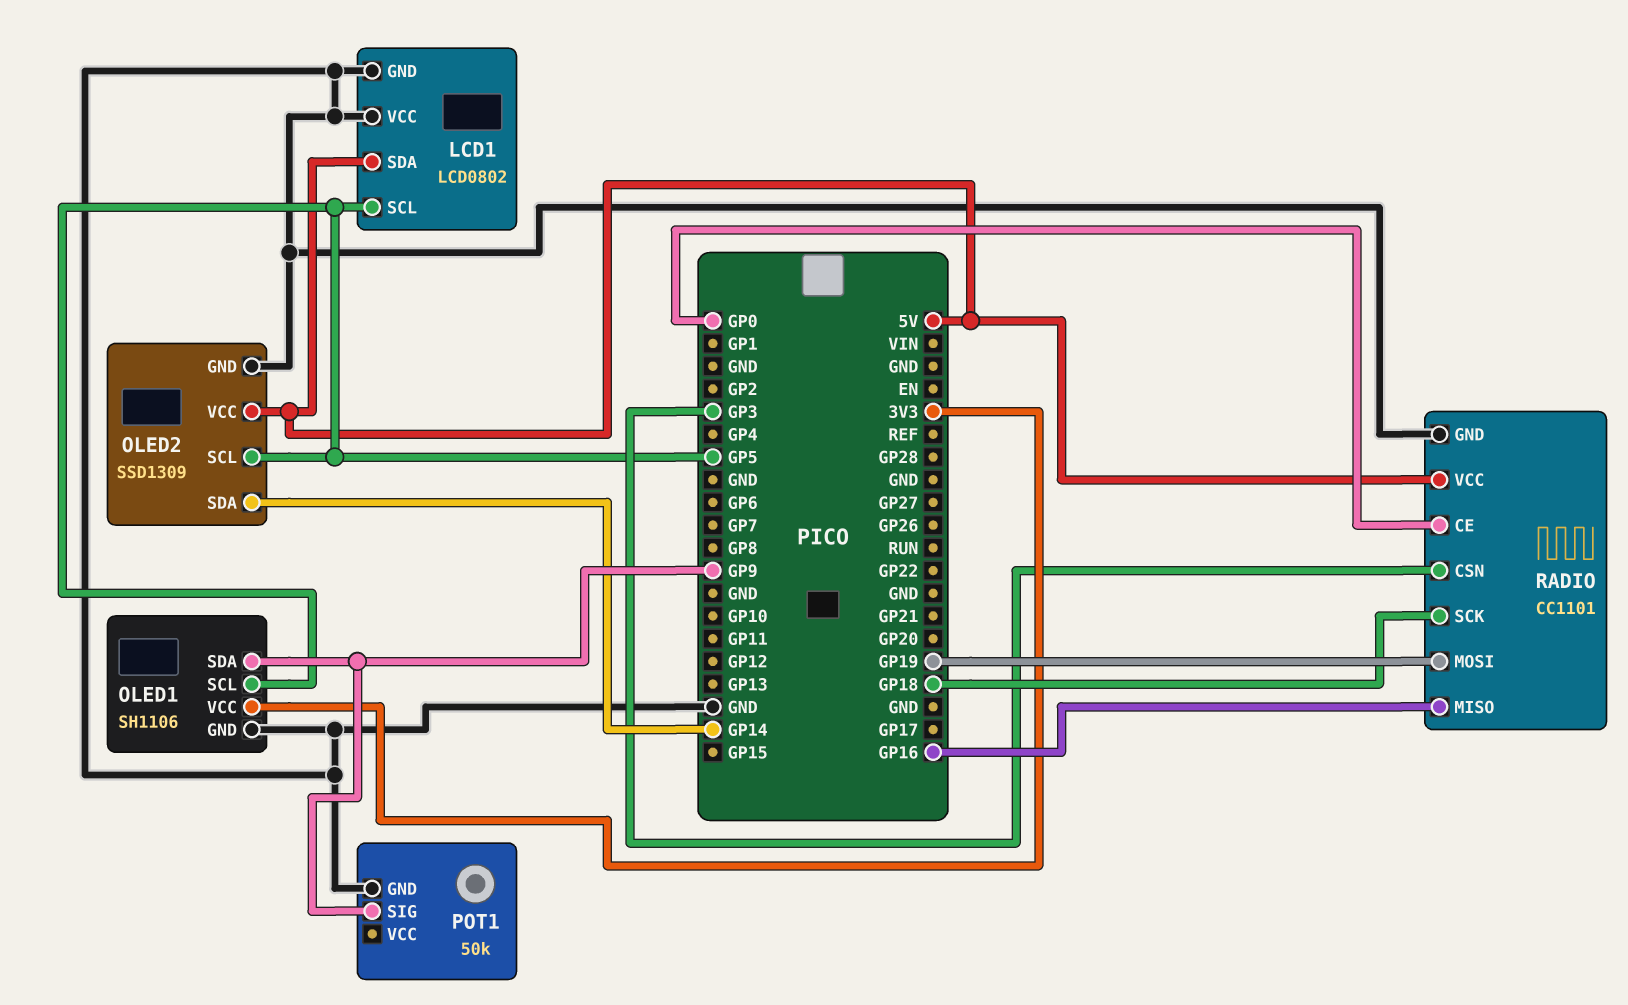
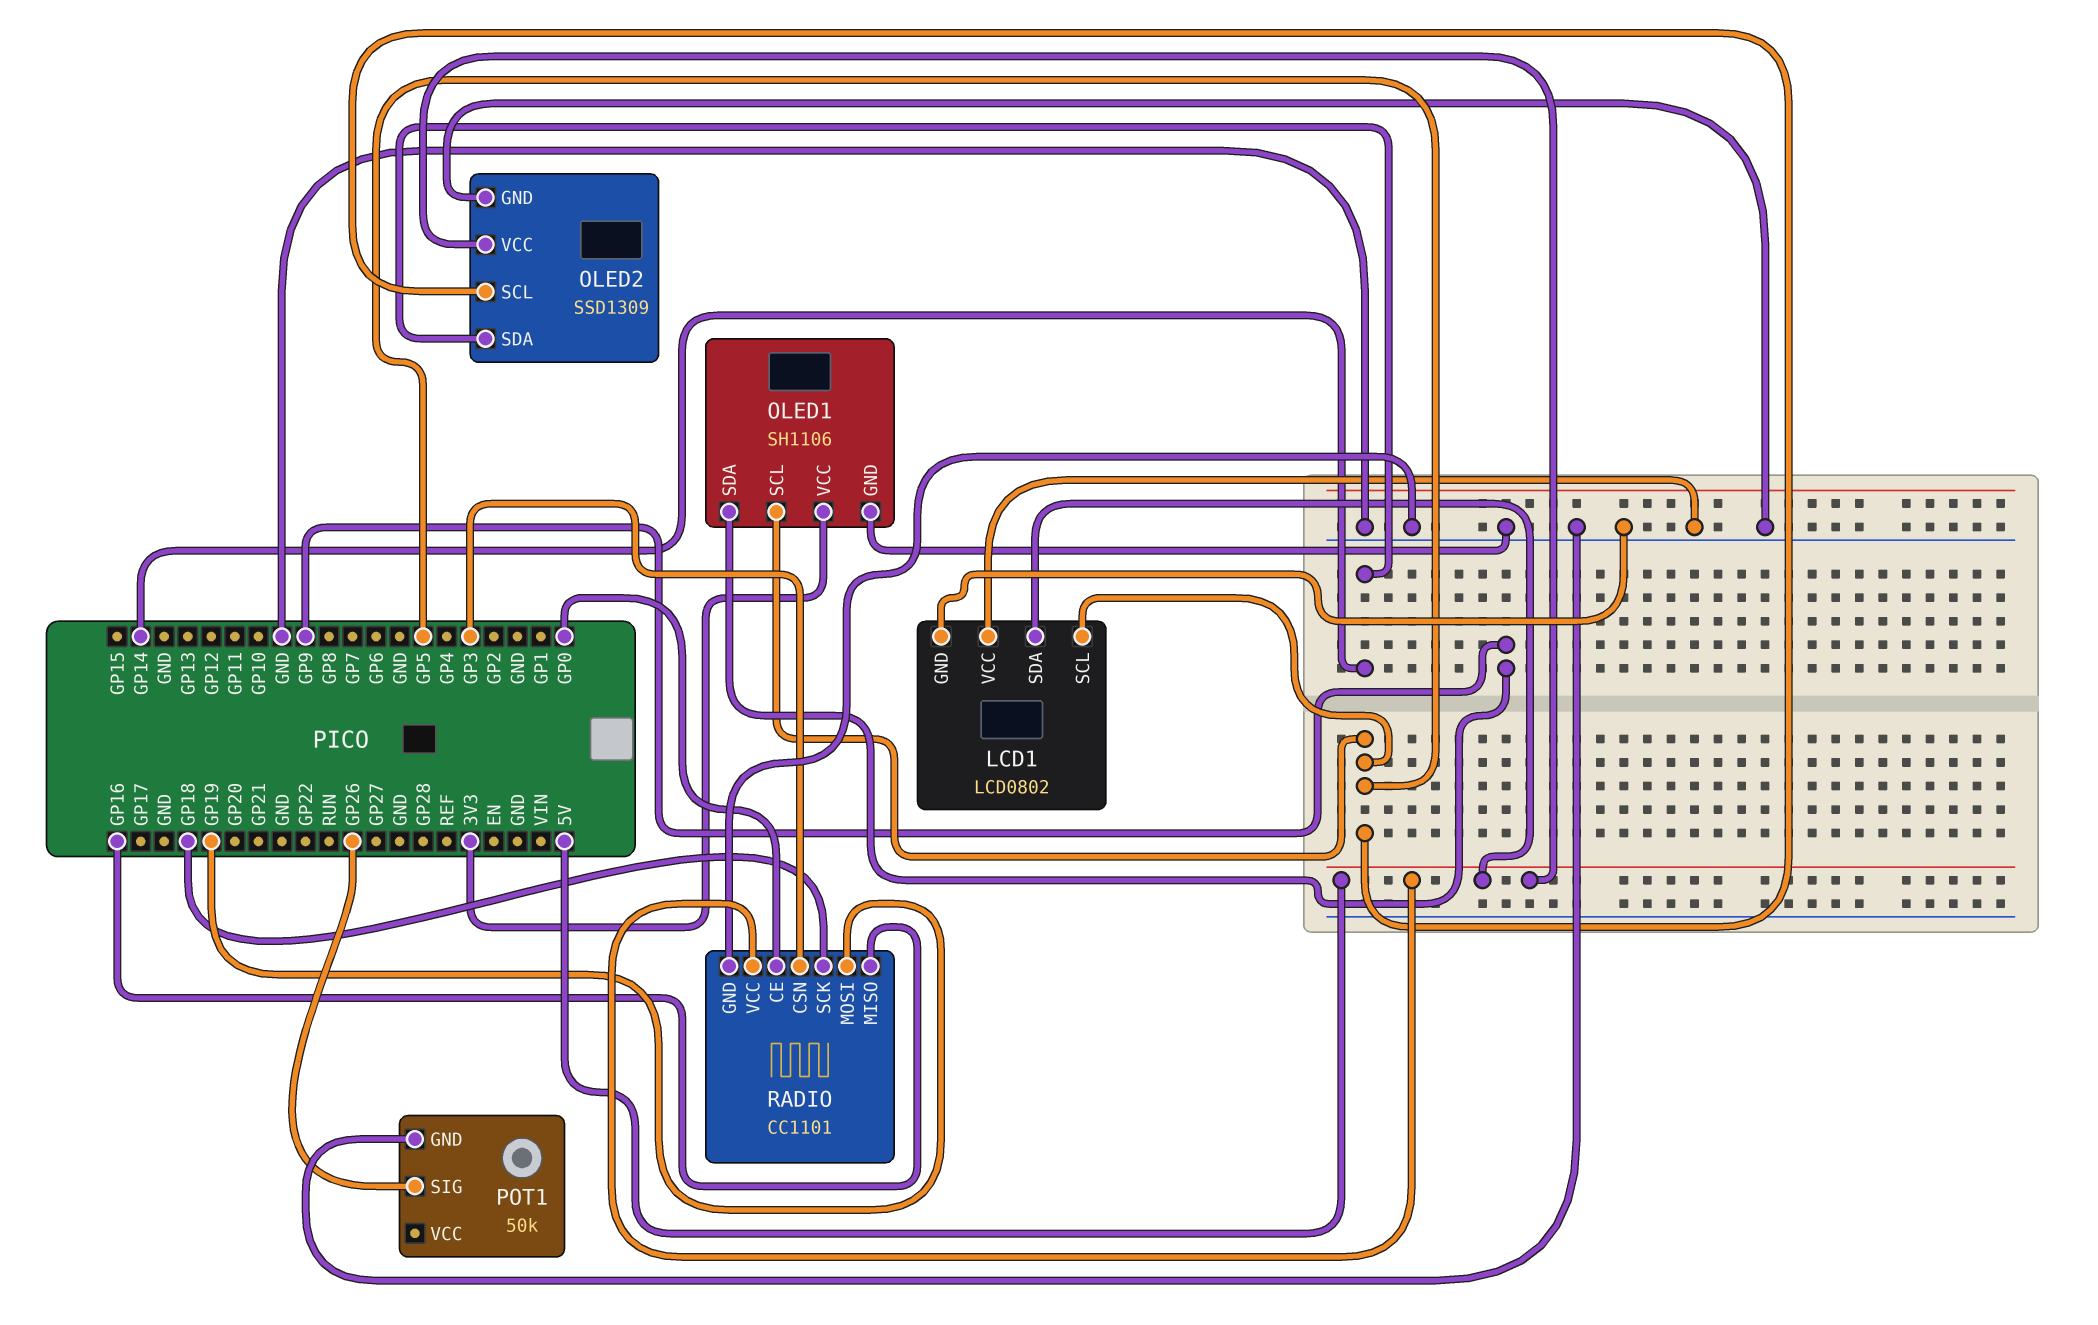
POT1 pin SIG: GP9 -> GP26

